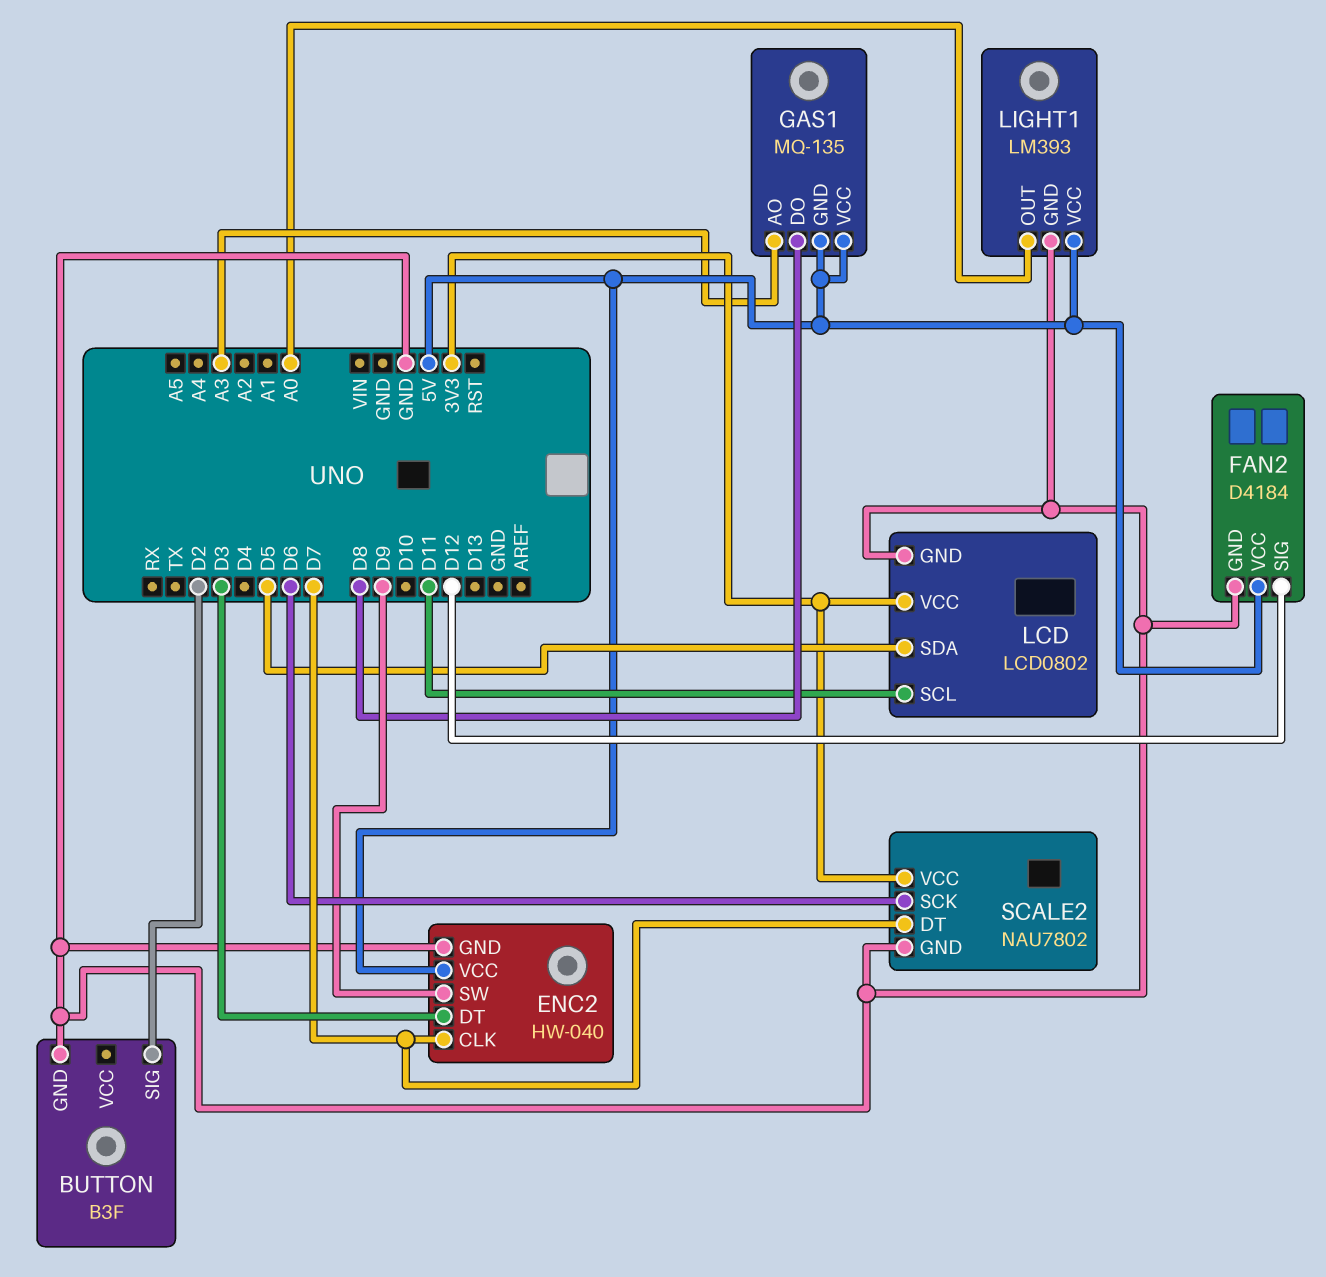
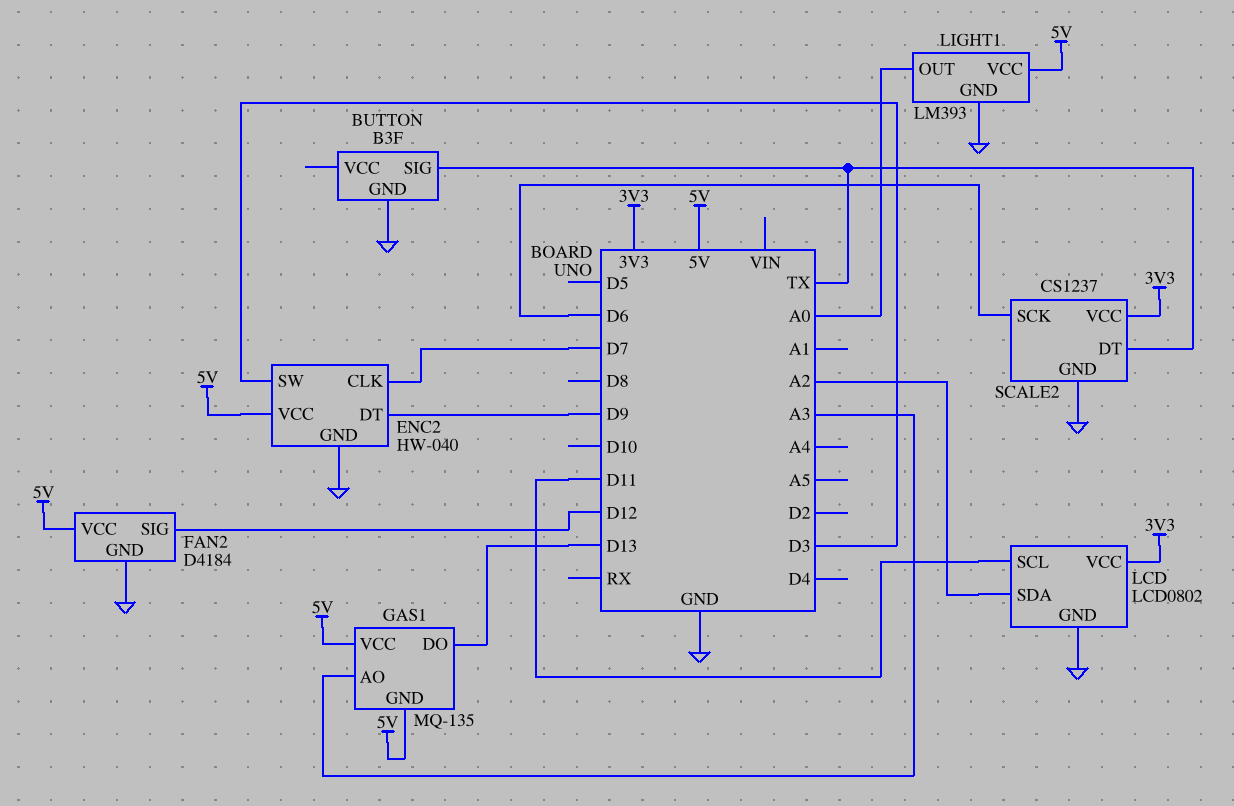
BUTTON pin SIG: D2 -> TX
ENC2 pin DT: D3 -> D9
ENC2 pin SW: D9 -> D3
GAS1 pin DO: D8 -> D13
LCD pin SDA: D5 -> A2
SCALE2: NAU7802 -> CS1237
SCALE2 pin DT: D7 -> TX

